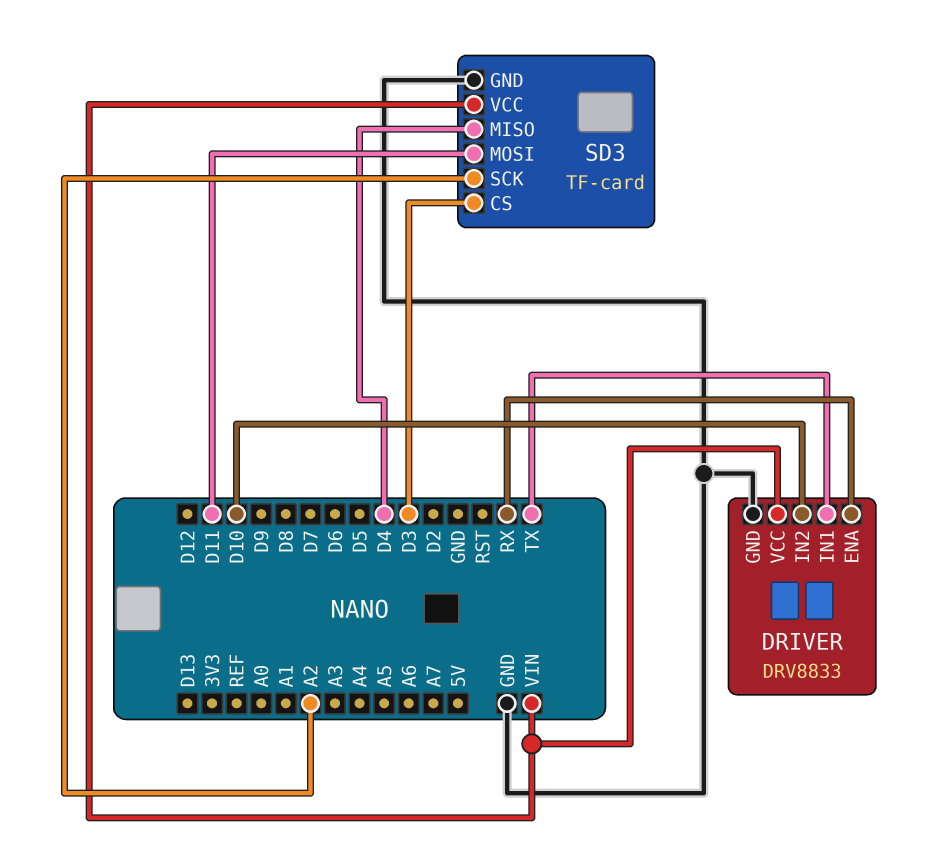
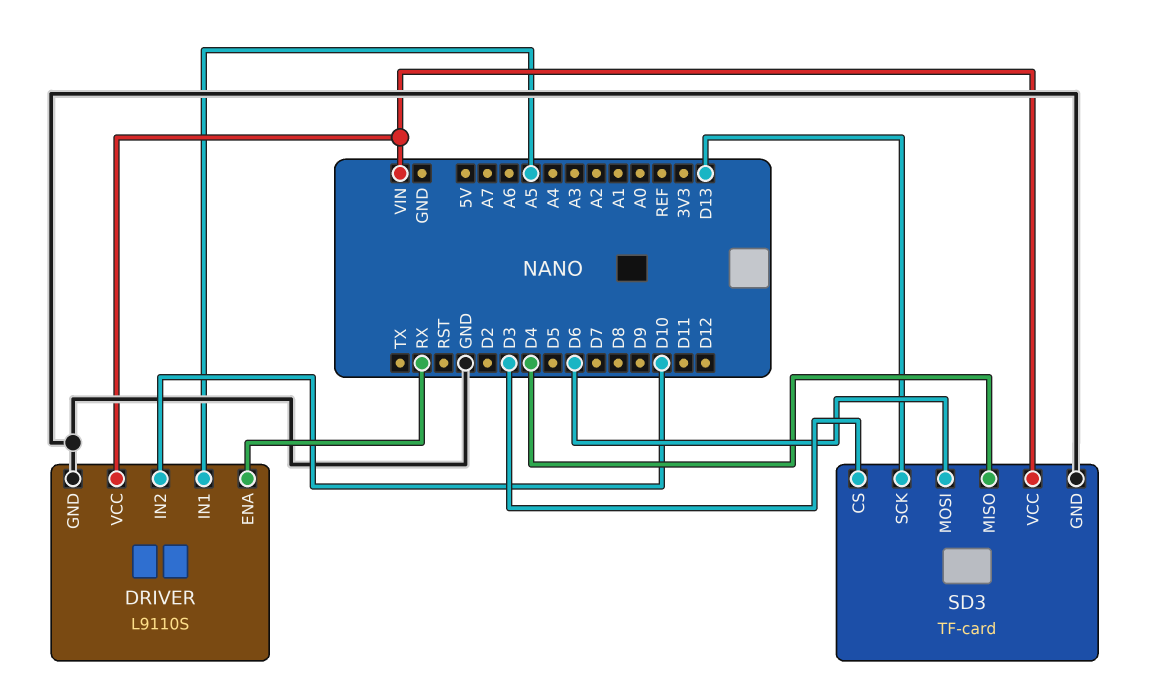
DRIVER: DRV8833 -> L9110S
DRIVER pin IN1: TX -> A5
SD3 pin MOSI: D11 -> D6
SD3 pin SCK: A2 -> D13

